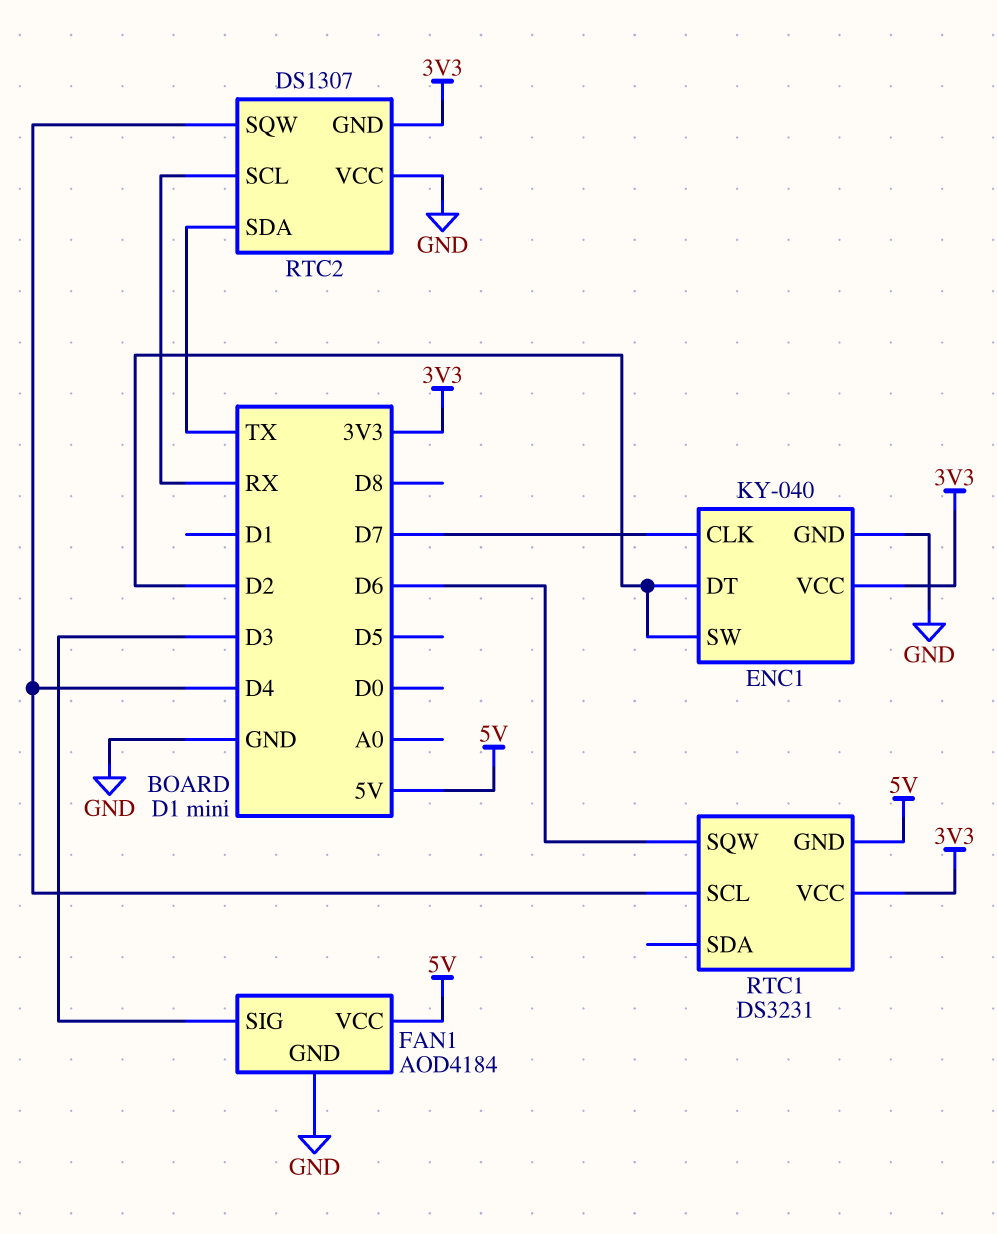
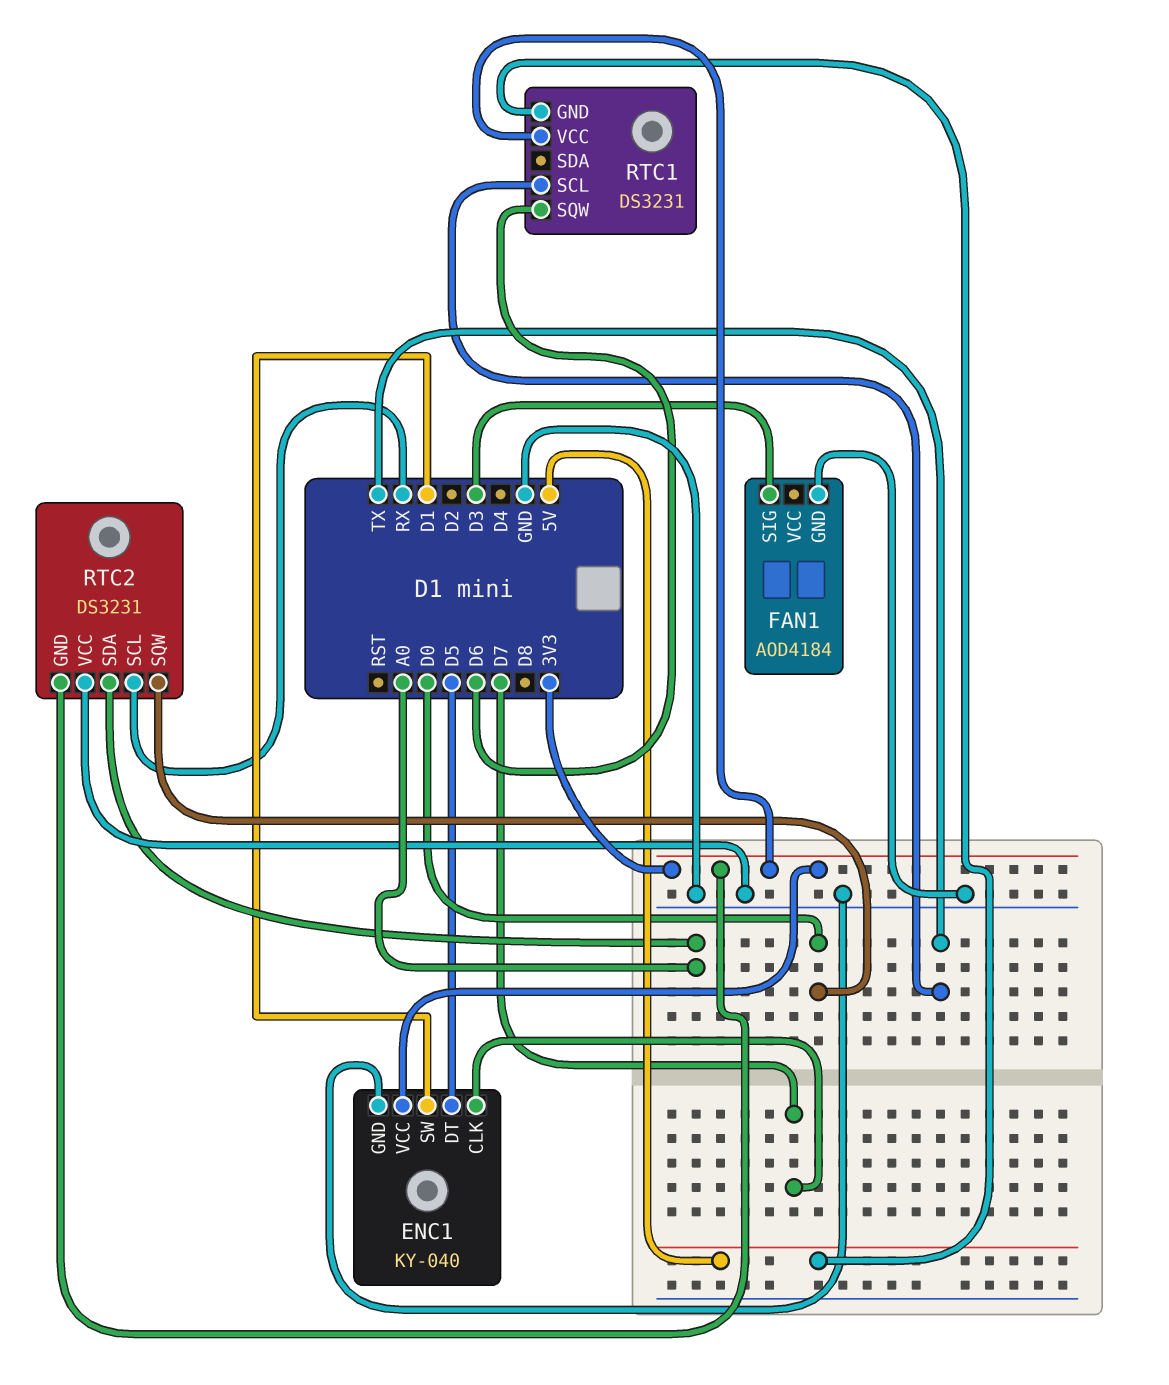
ENC1 pin DT: D2 -> D5
ENC1 pin SW: D2 -> D1
FAN1 pin VCC: 5V -> none
RTC1 pin SCL: D4 -> TX
RTC2: DS1307 -> DS3231
RTC2 pin SDA: TX -> A0
RTC2 pin SQW: D4 -> D0

